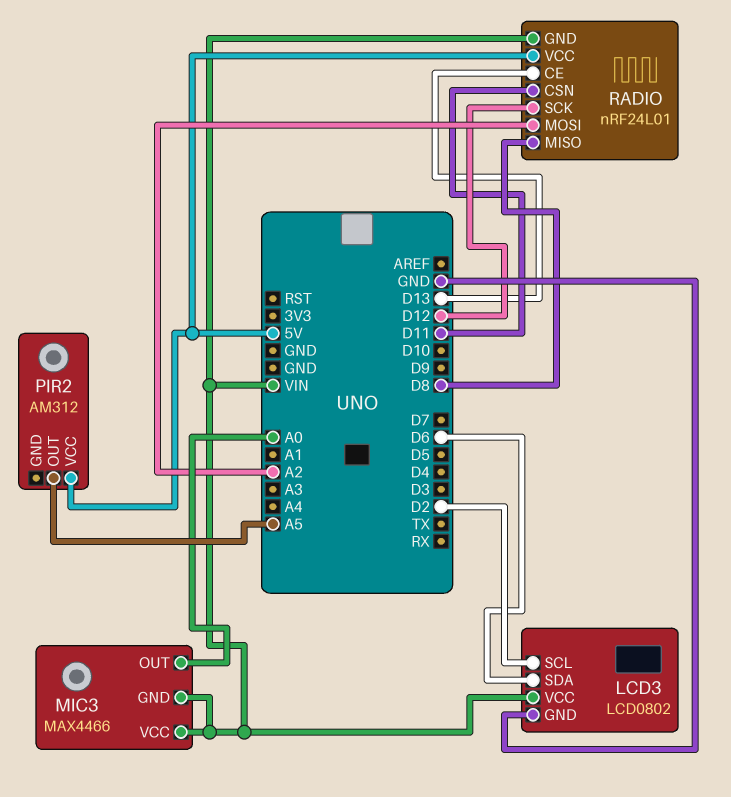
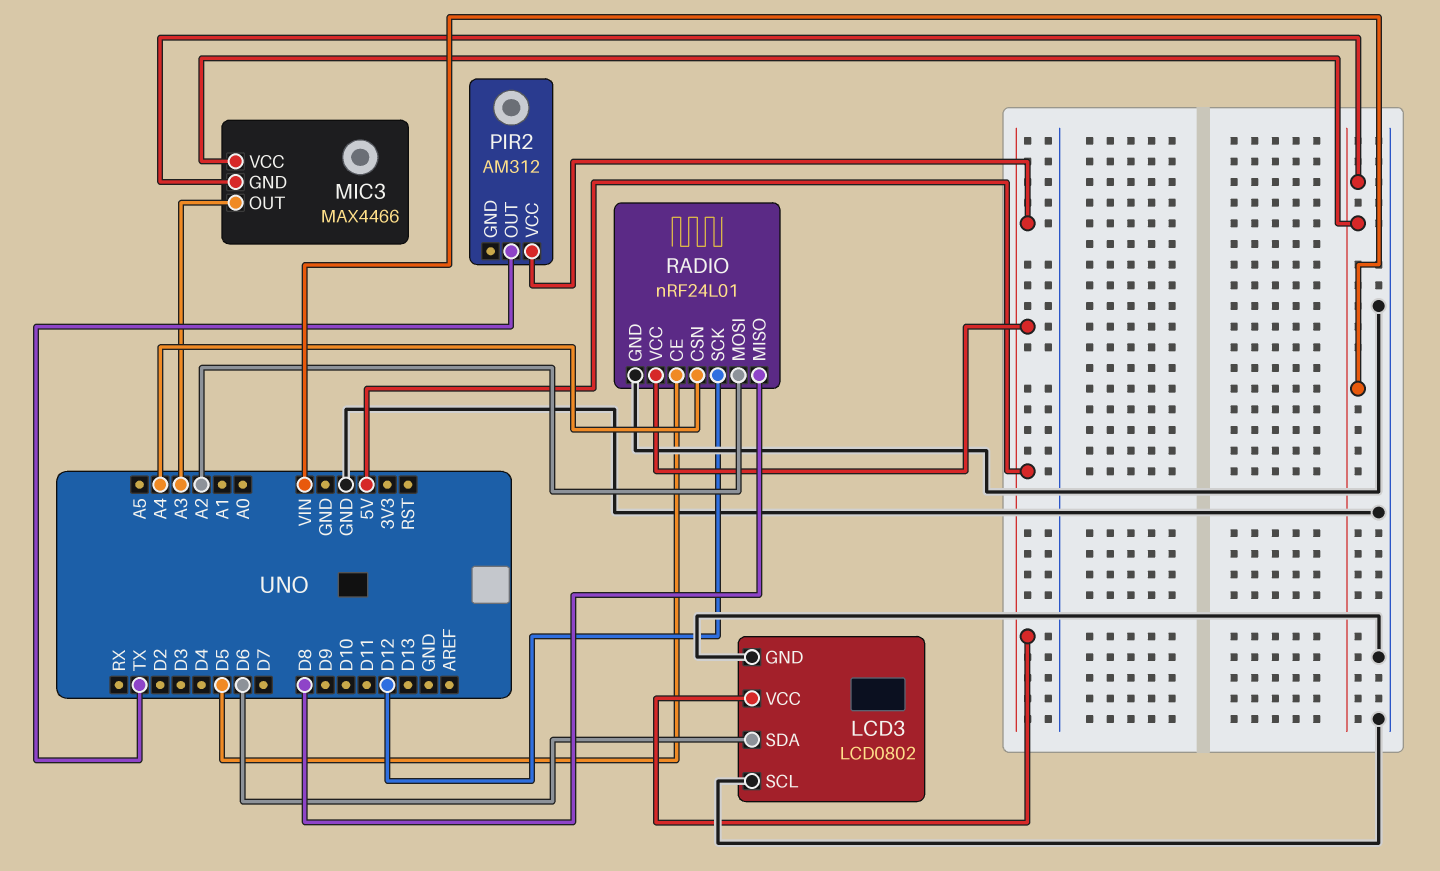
LCD3 pin SCL: D2 -> GND
LCD3 pin VCC: VIN -> 5V
MIC3 pin OUT: A0 -> A3
PIR2 pin OUT: A5 -> TX
RADIO pin CE: D13 -> D5
RADIO pin CSN: D11 -> A4
RADIO pin GND: VIN -> GND

